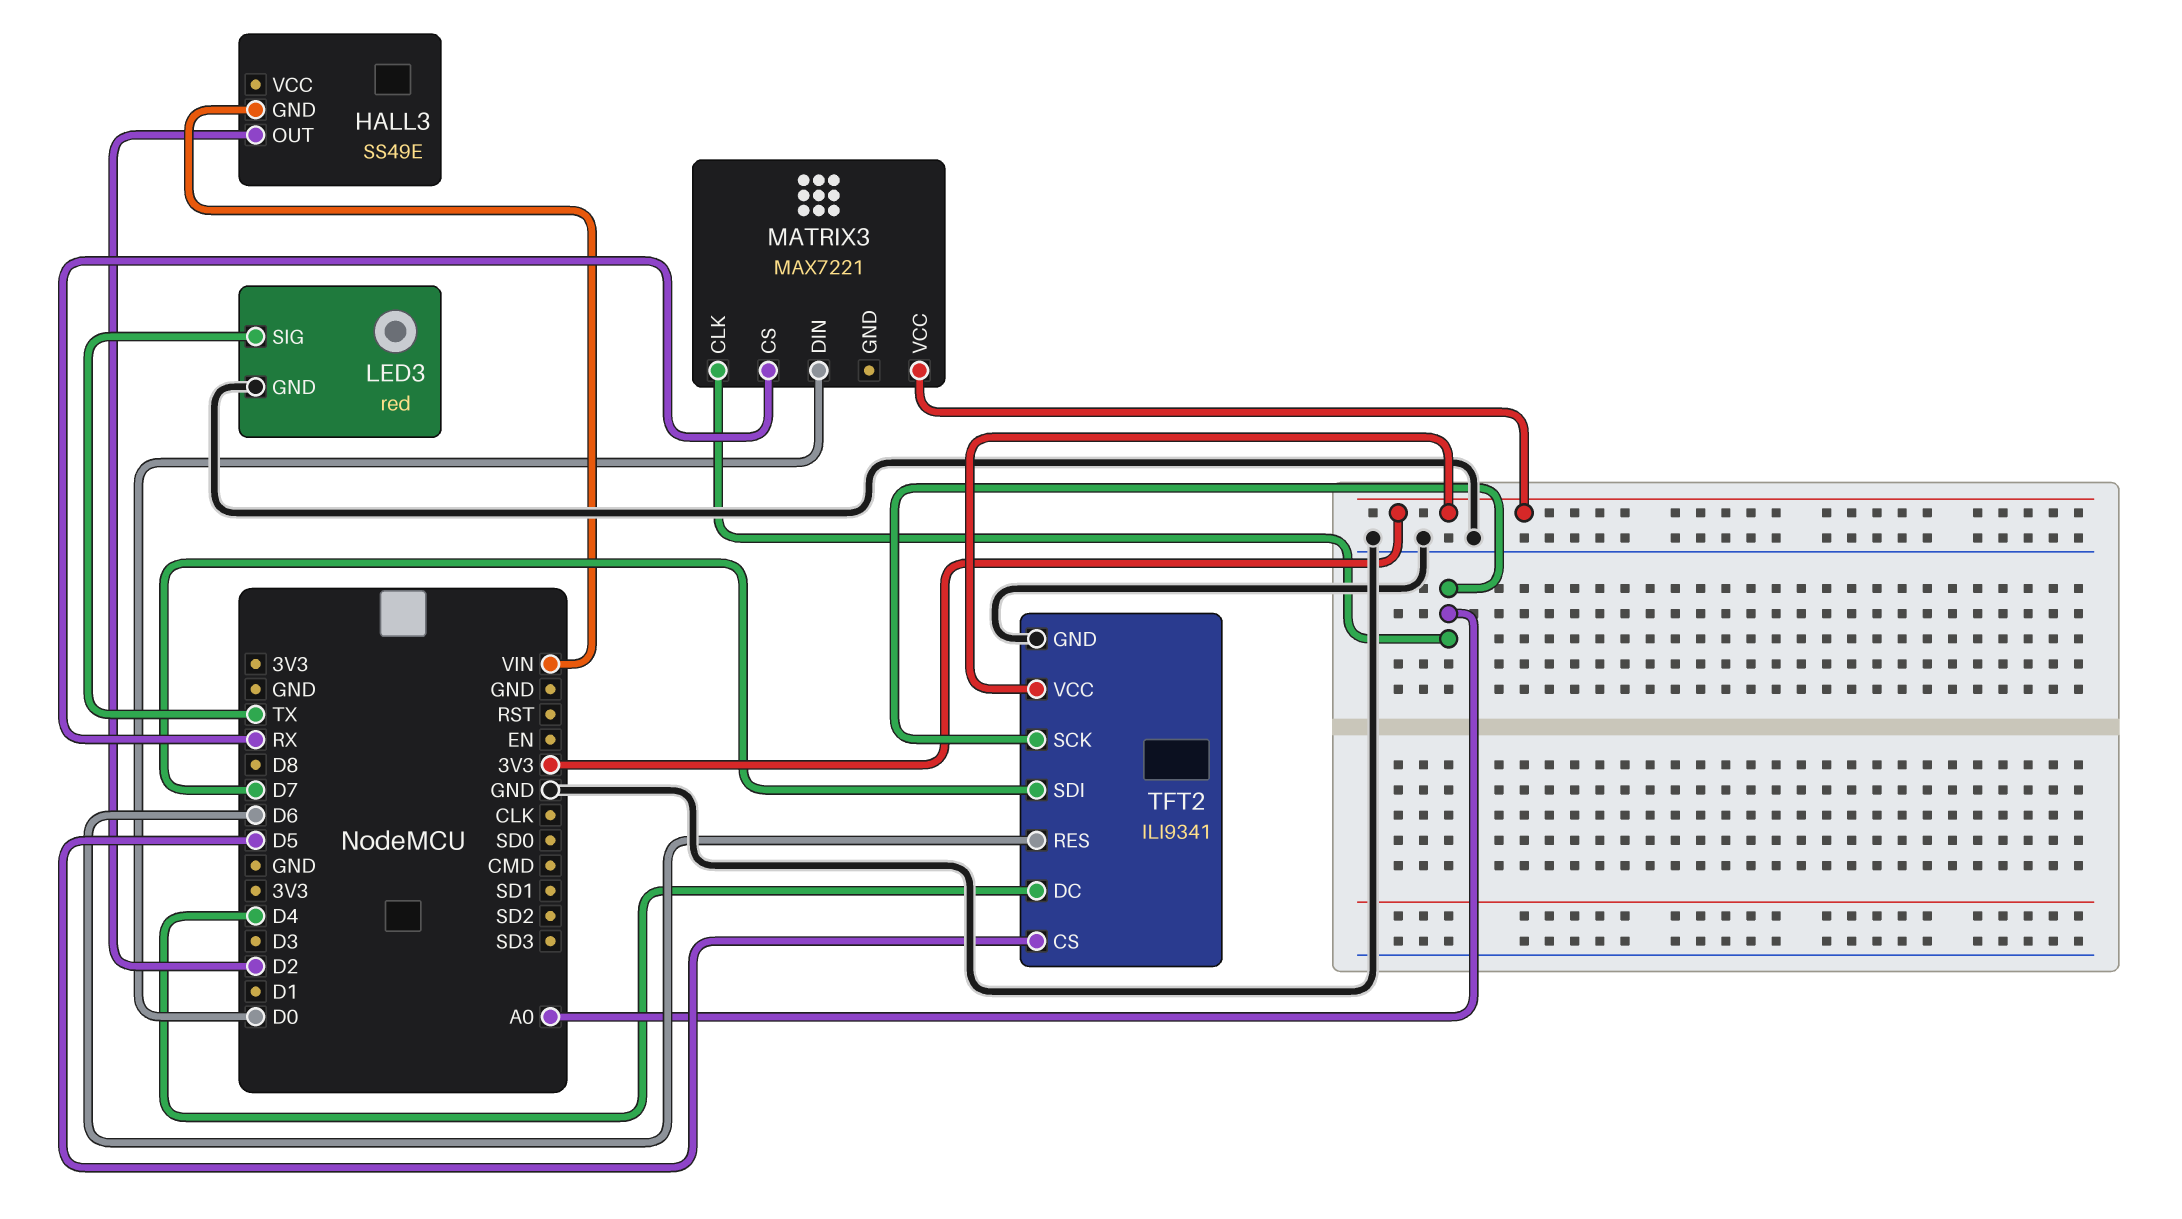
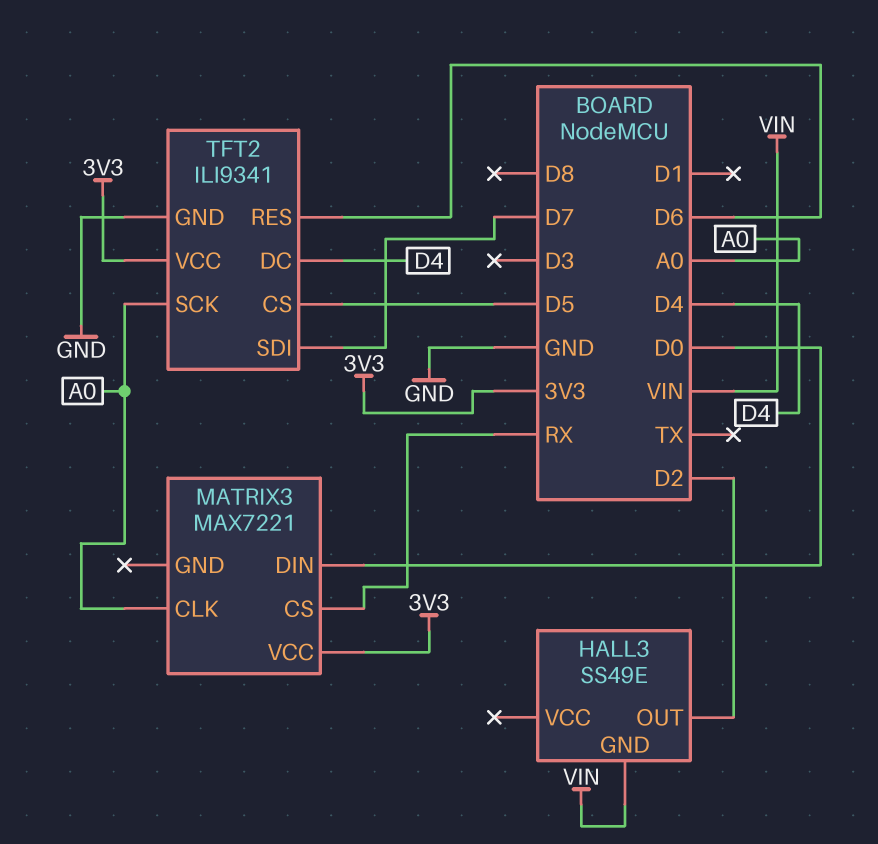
LED3: red -> none
LED3 pin GND: GND -> none
LED3 pin SIG: TX -> none

